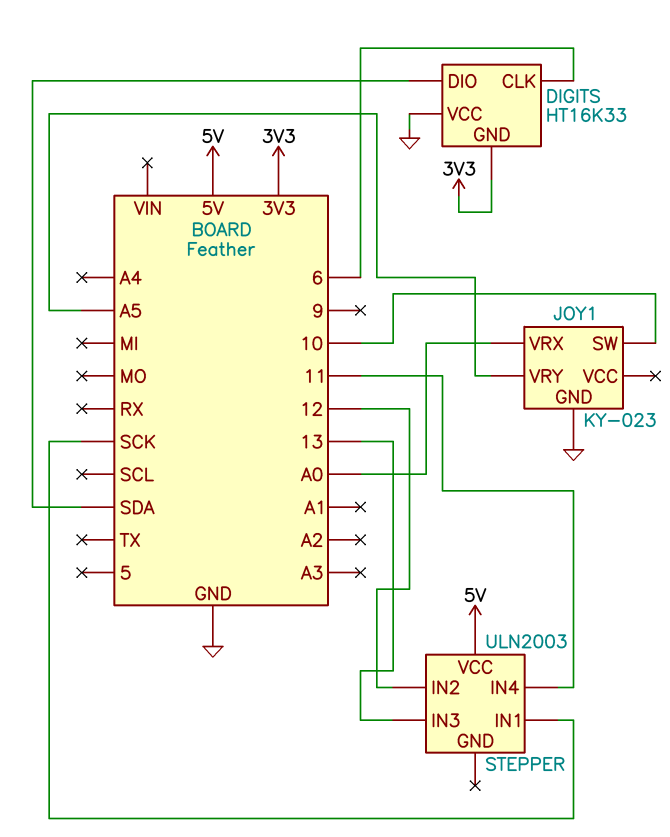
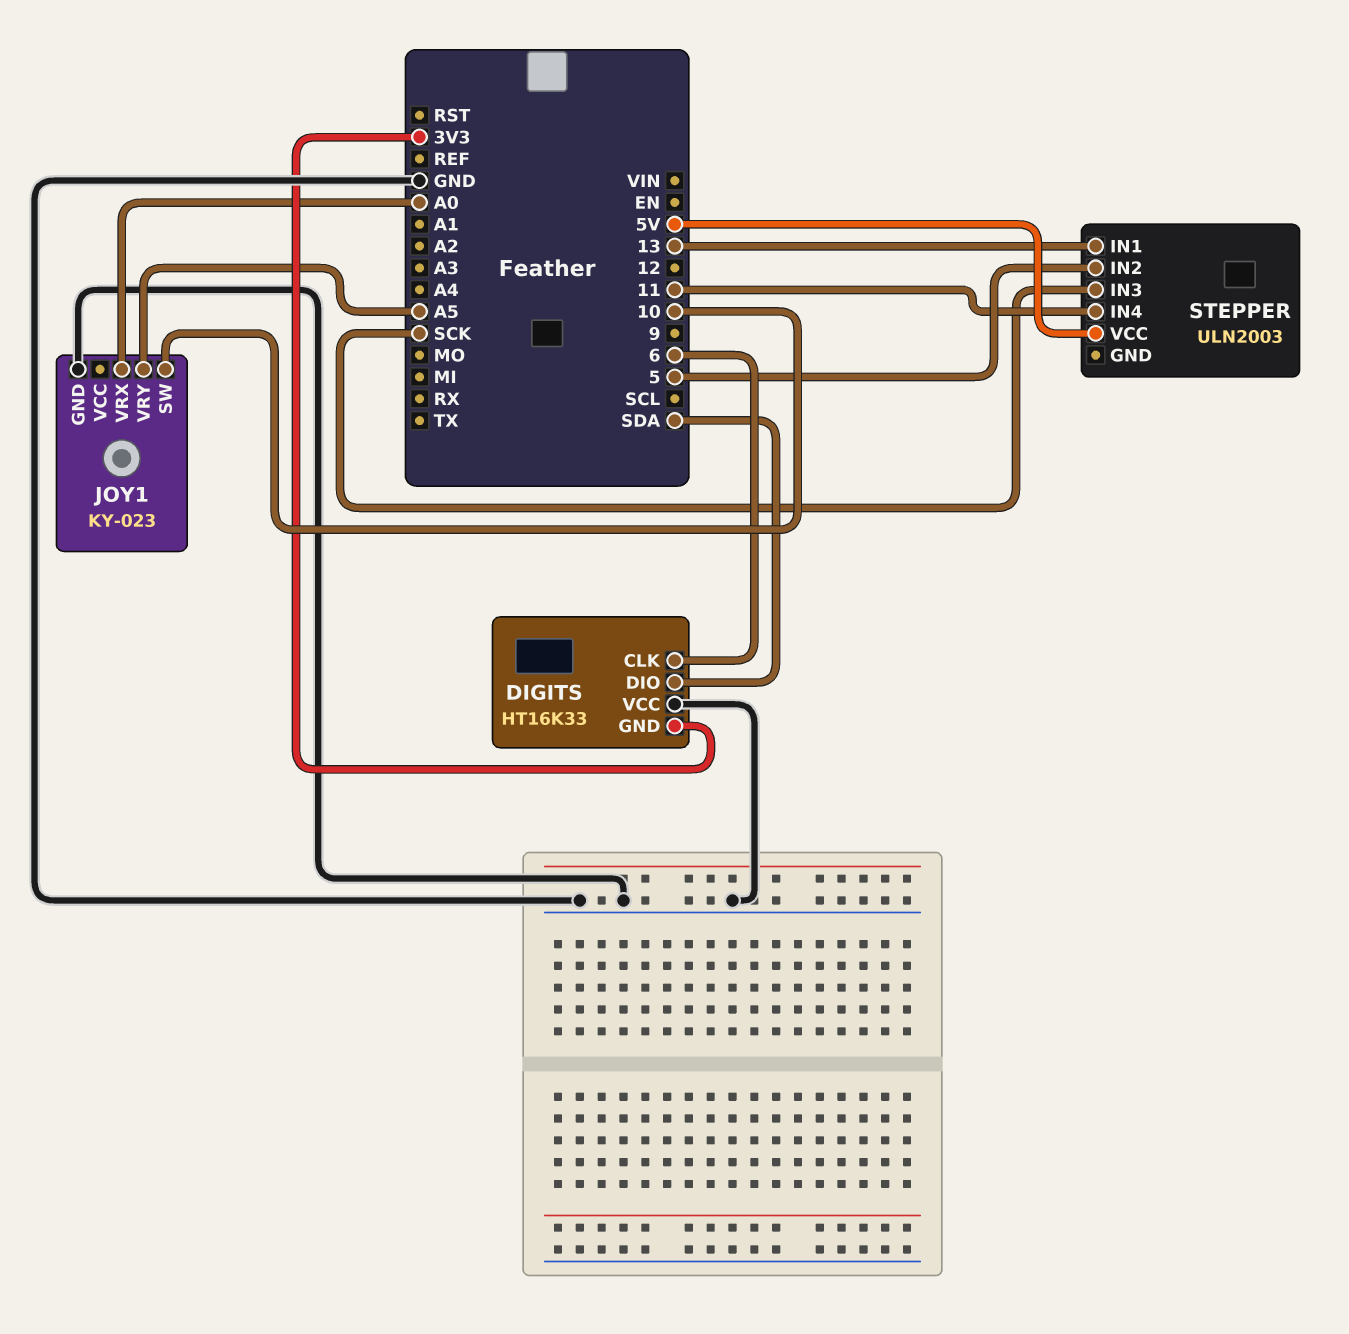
STEPPER pin IN1: SCK -> 13
STEPPER pin IN2: 12 -> 5
STEPPER pin IN3: 13 -> SCK

